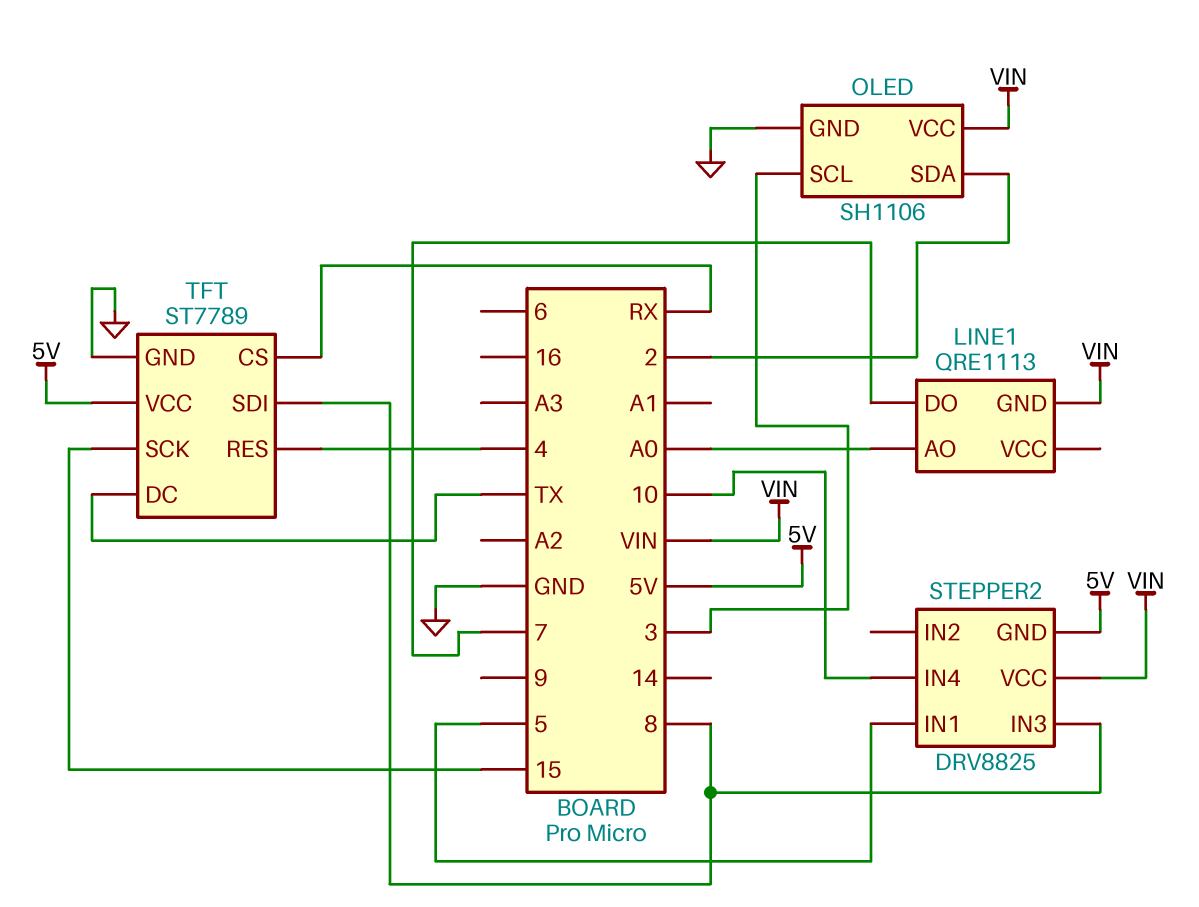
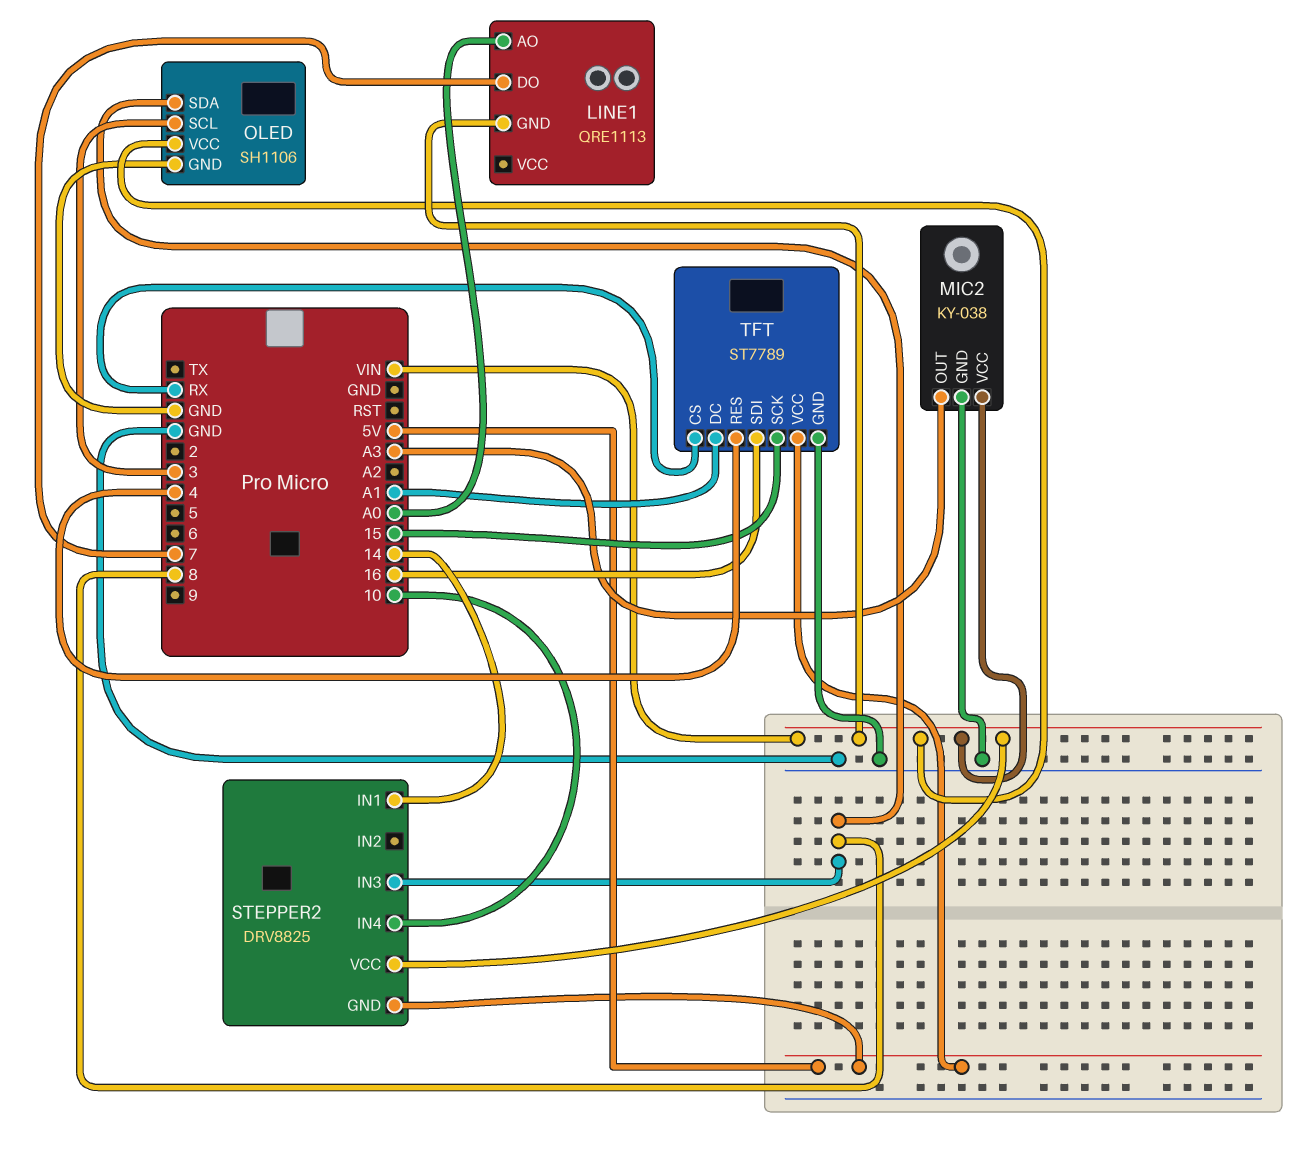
MIC2: none -> KY-038
MIC2 pin GND: none -> GND
MIC2 pin OUT: none -> A3
MIC2 pin VCC: none -> VIN
OLED pin SDA: 2 -> 8
STEPPER2 pin IN1: 5 -> 14
TFT pin DC: TX -> A1
TFT pin SDI: 8 -> 16

